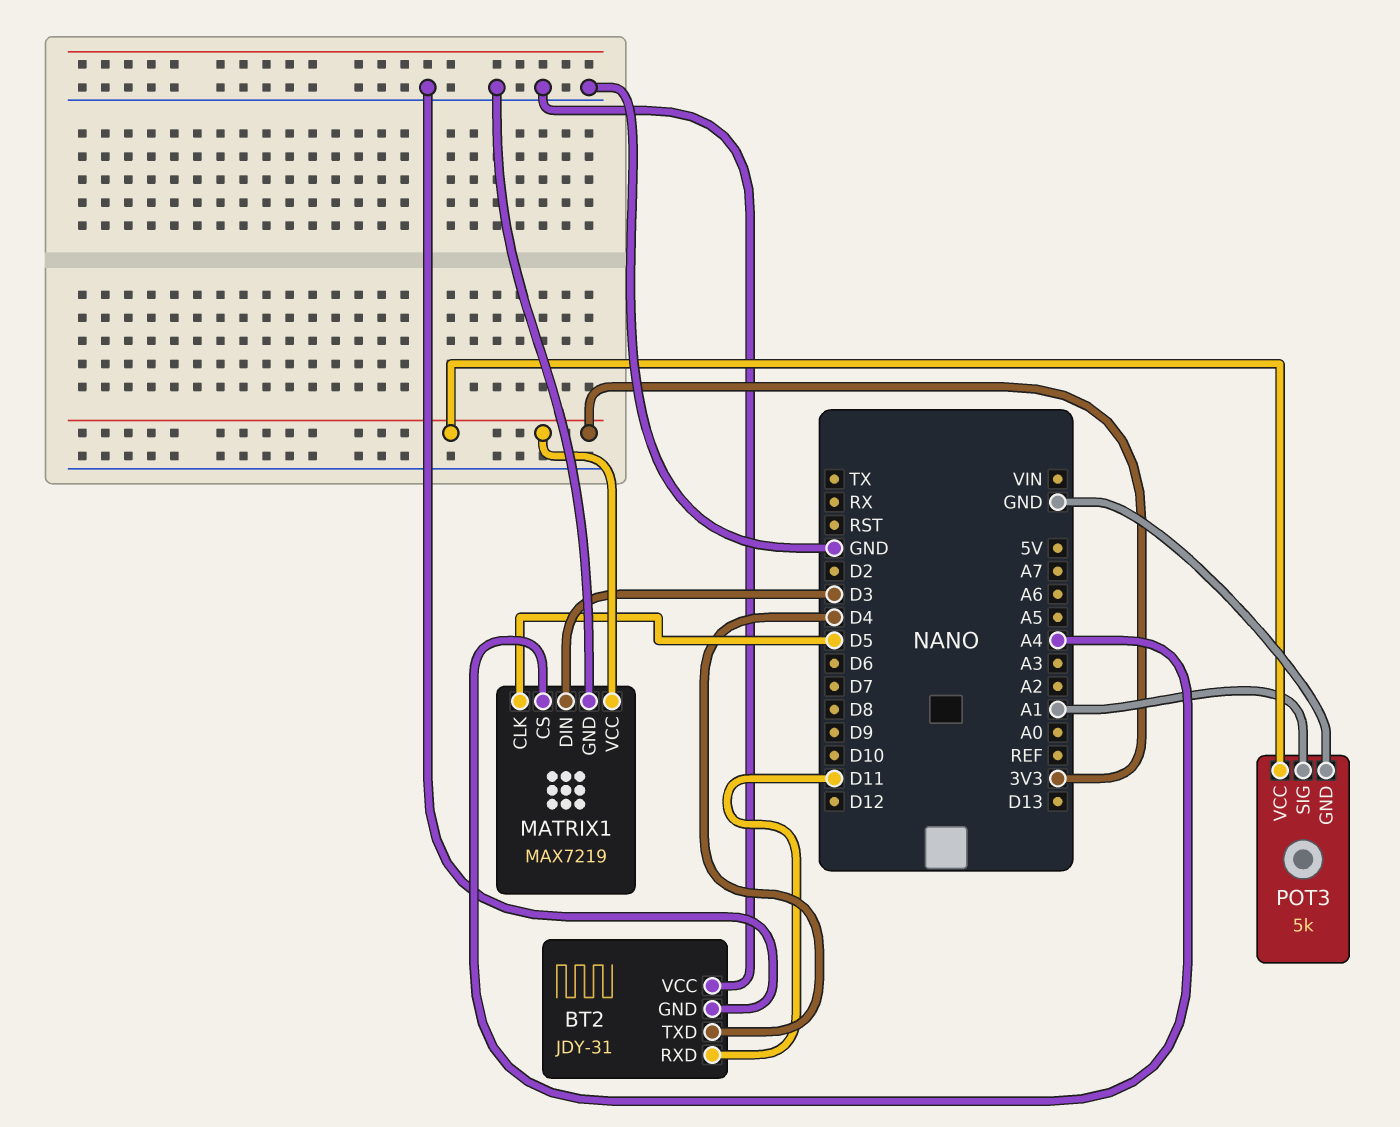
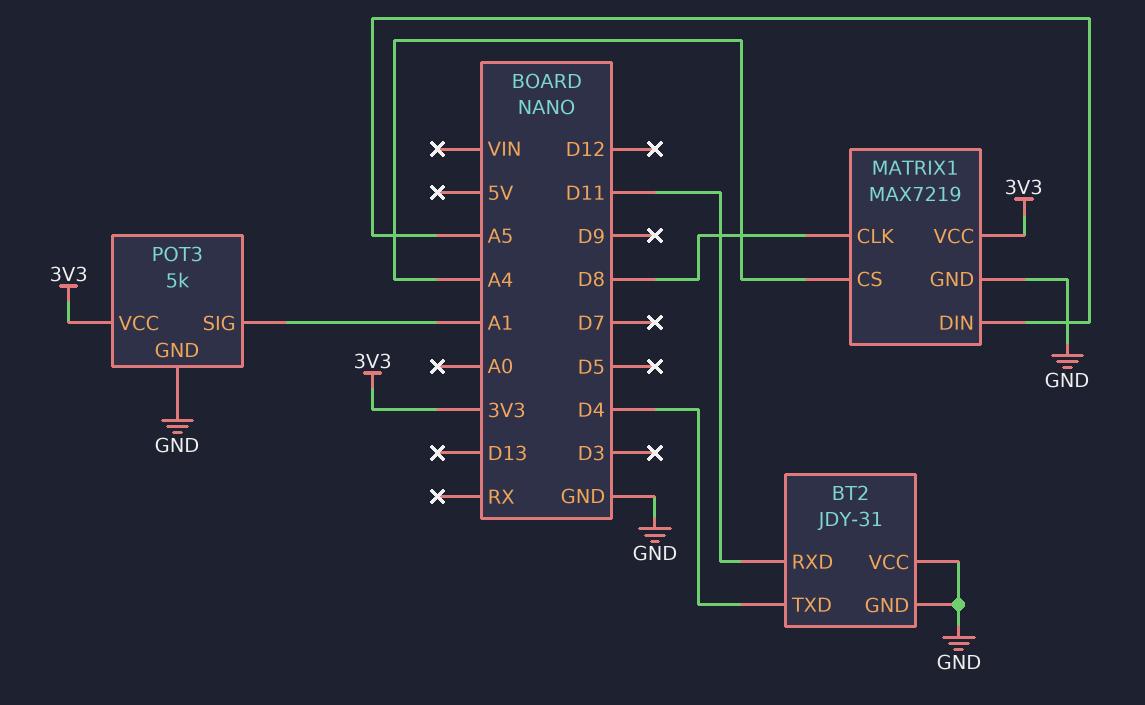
MATRIX1 pin CLK: D5 -> D8
MATRIX1 pin DIN: D3 -> A5

